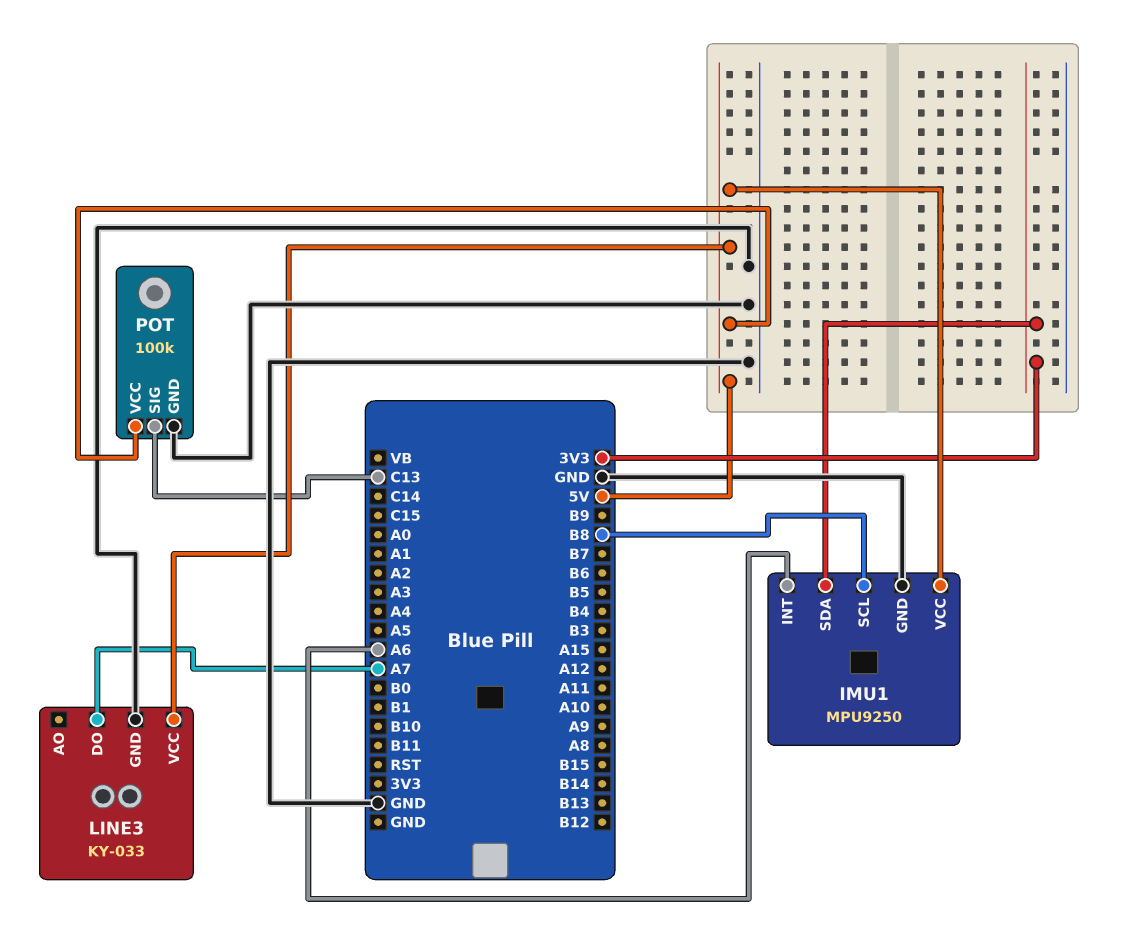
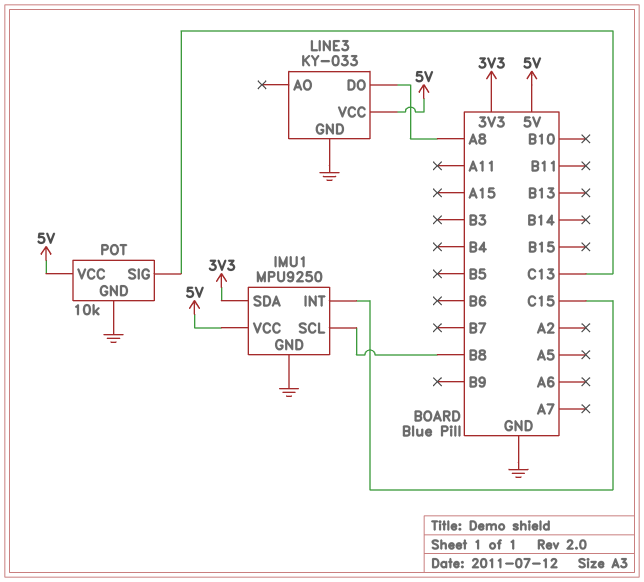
IMU1 pin INT: A6 -> C15
LINE3 pin DO: A7 -> A8
POT: 100k -> 10k

